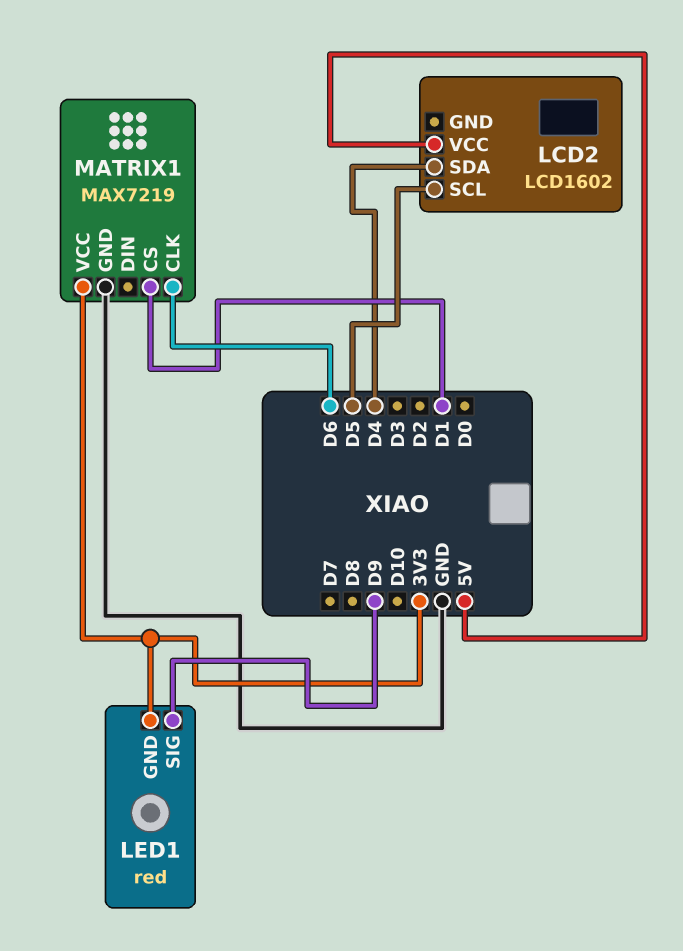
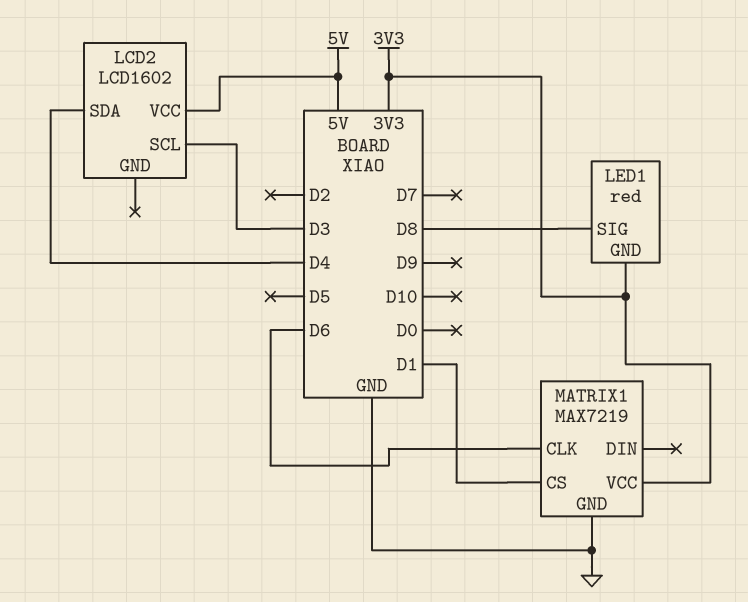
LCD2 pin SCL: D5 -> D3
LED1 pin SIG: D9 -> D8

